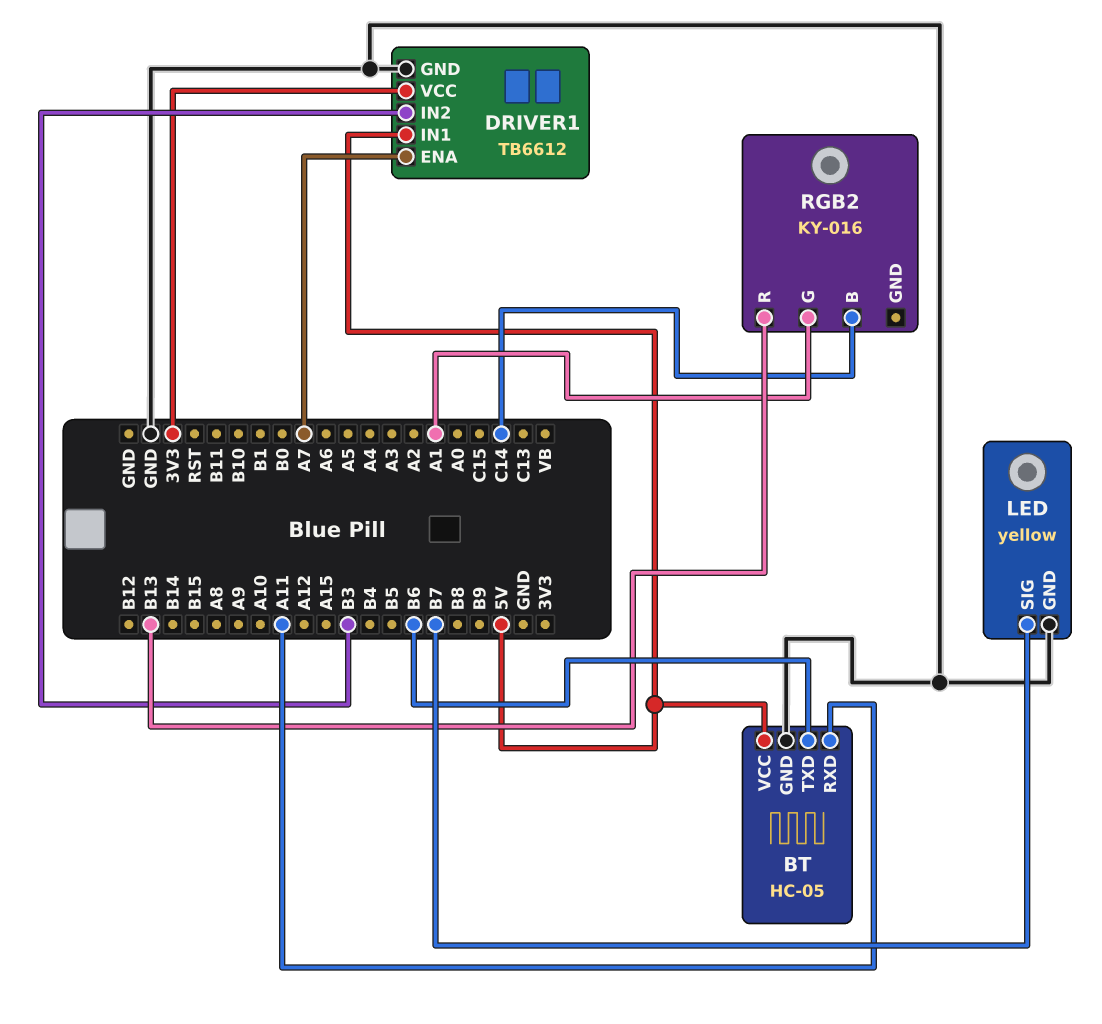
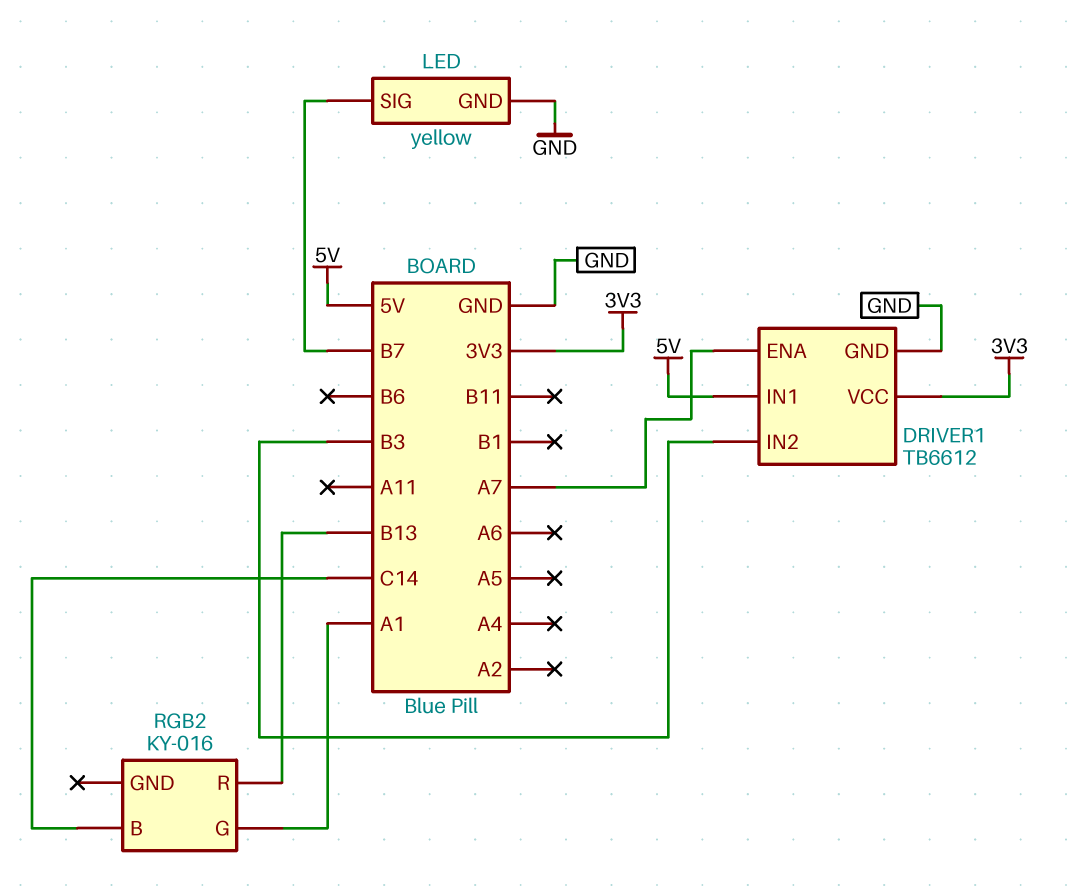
BT: HC-05 -> none
BT pin GND: GND -> none
BT pin RXD: A11 -> none
BT pin TXD: B6 -> none
BT pin VCC: 5V -> none

